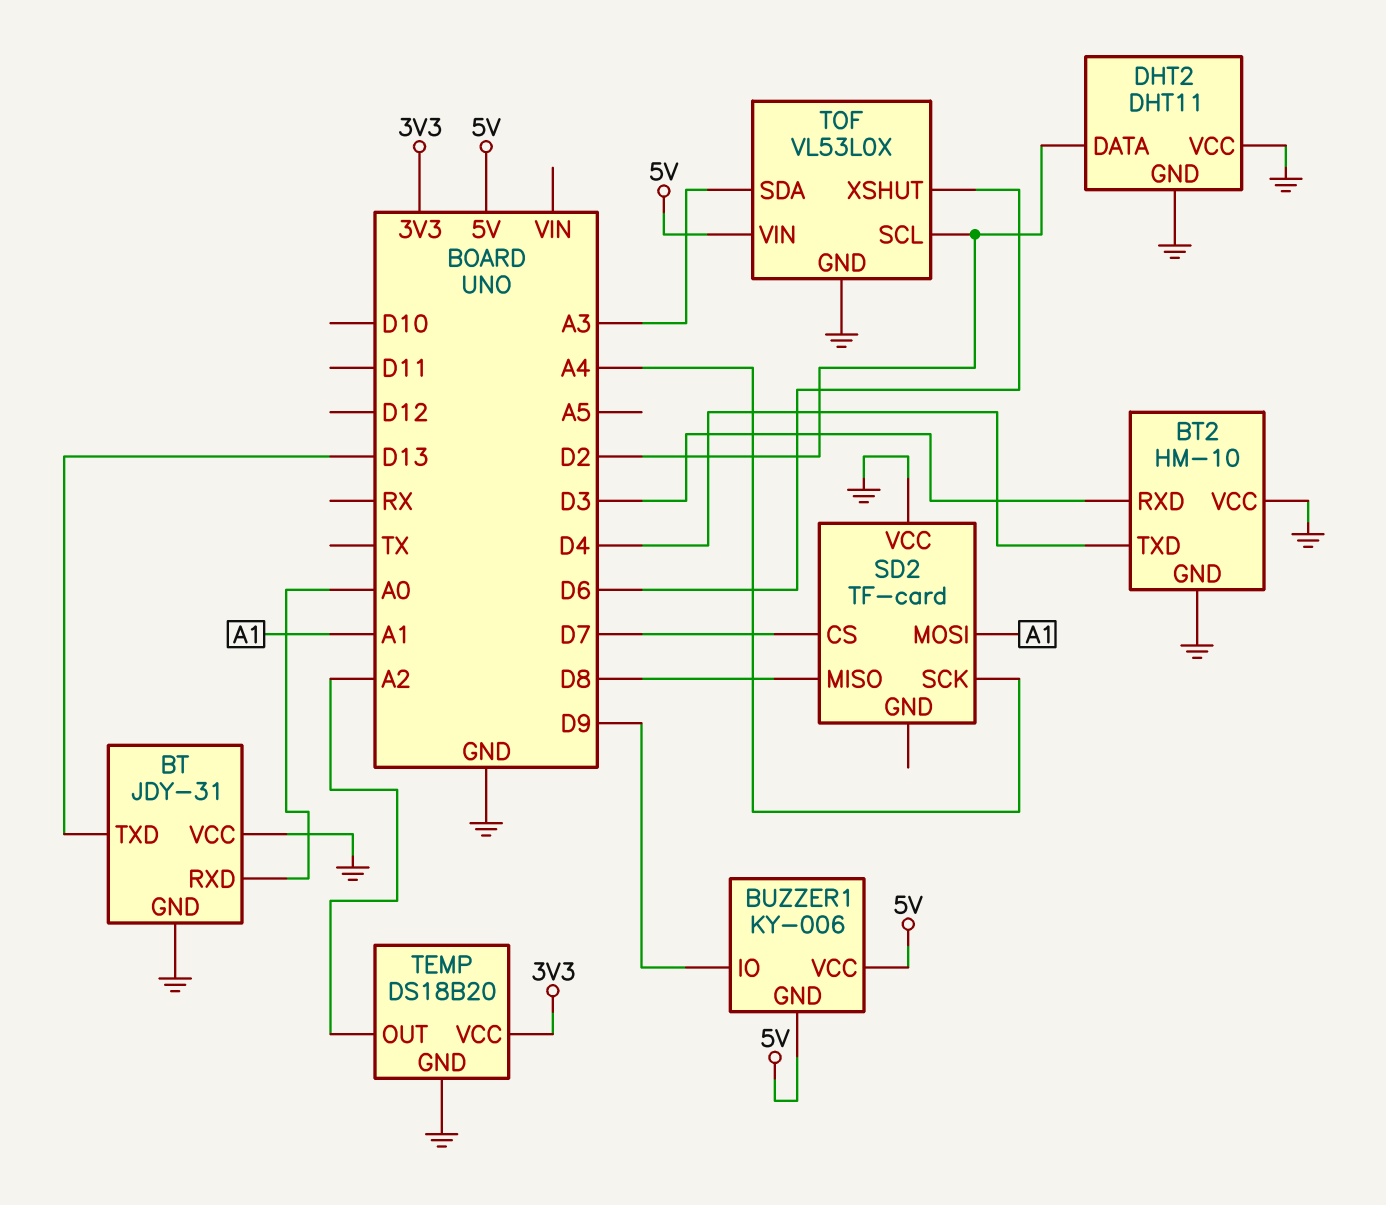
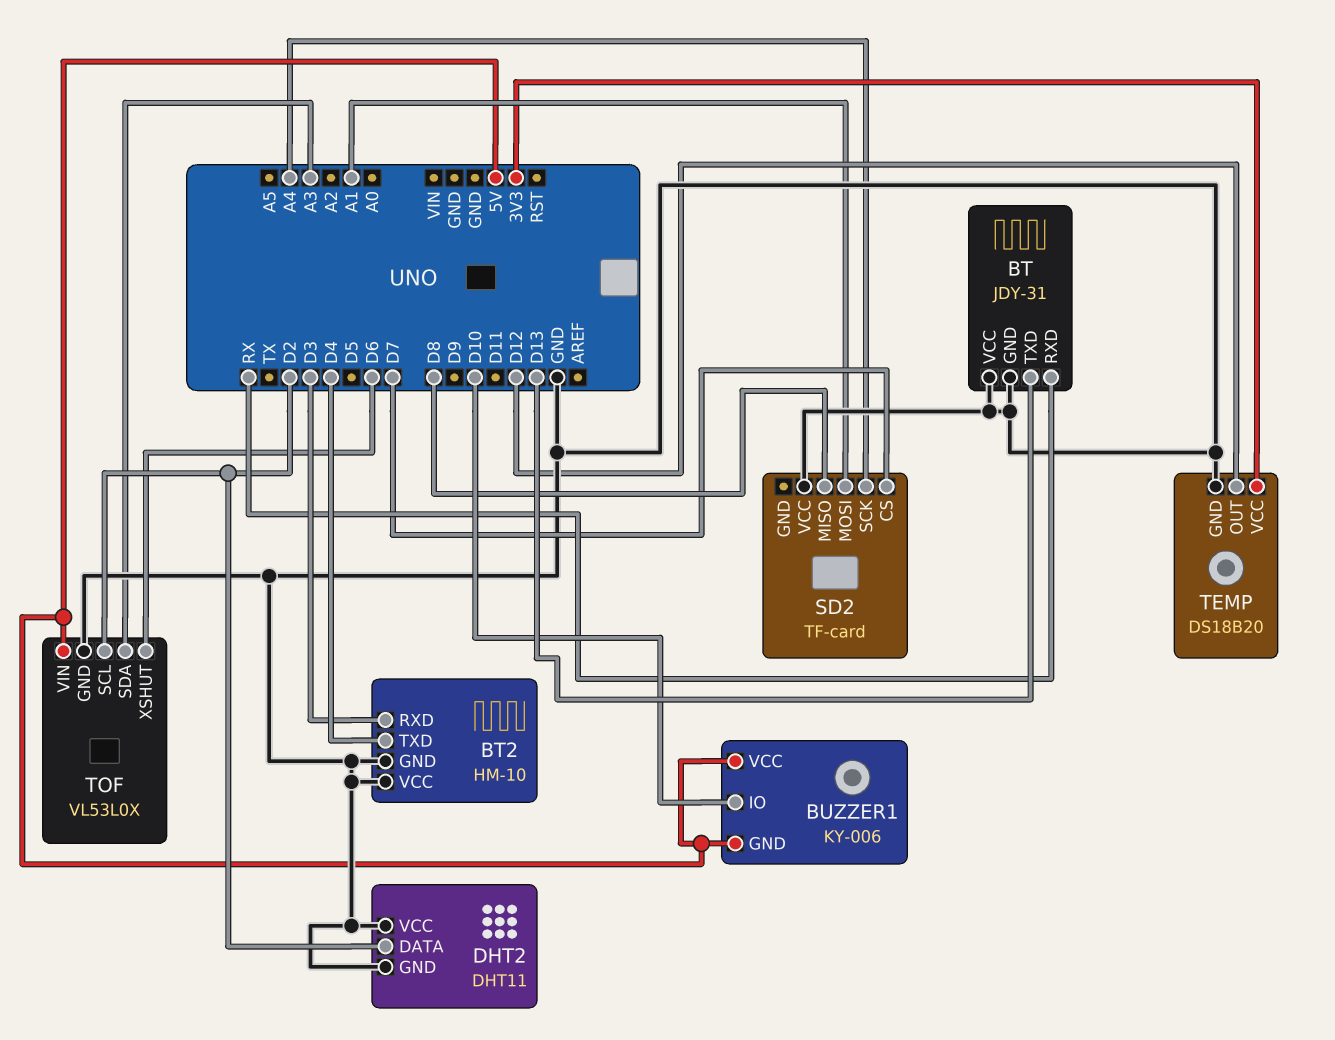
BT pin RXD: A0 -> RX
BUZZER1 pin IO: D9 -> D10
TEMP pin OUT: A2 -> D12

